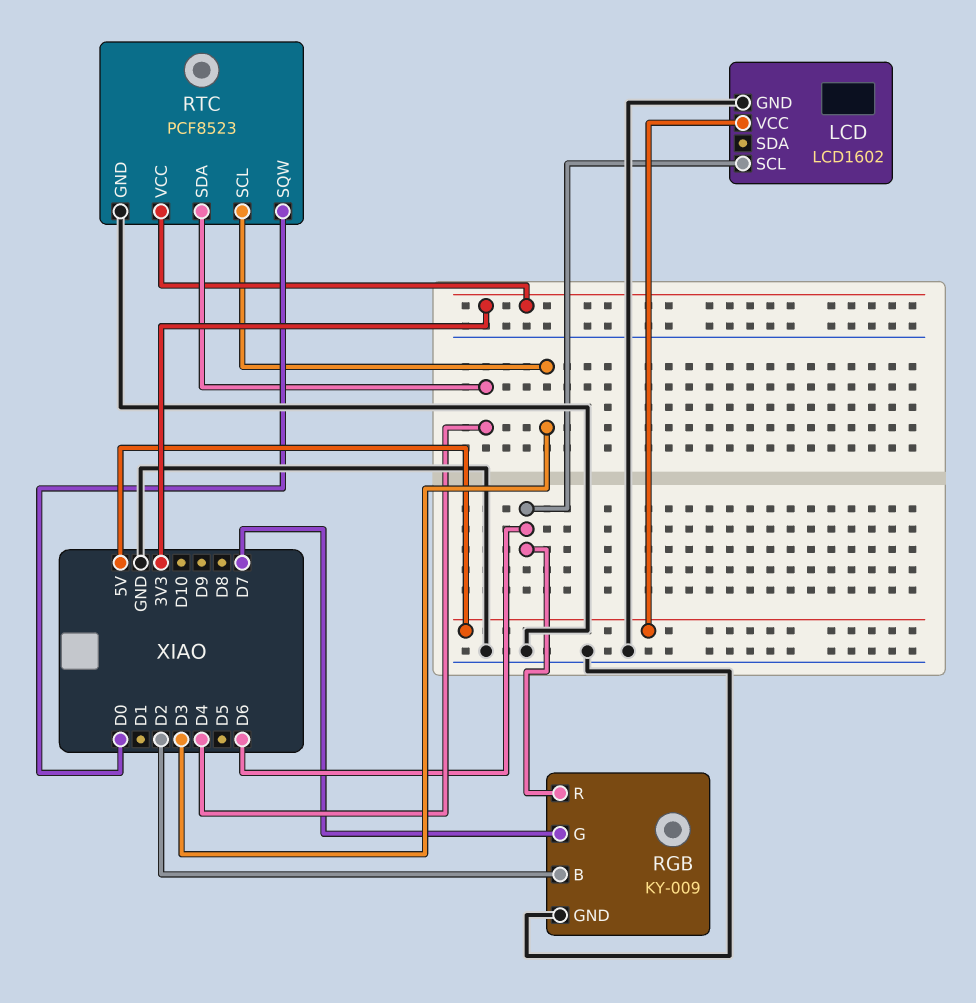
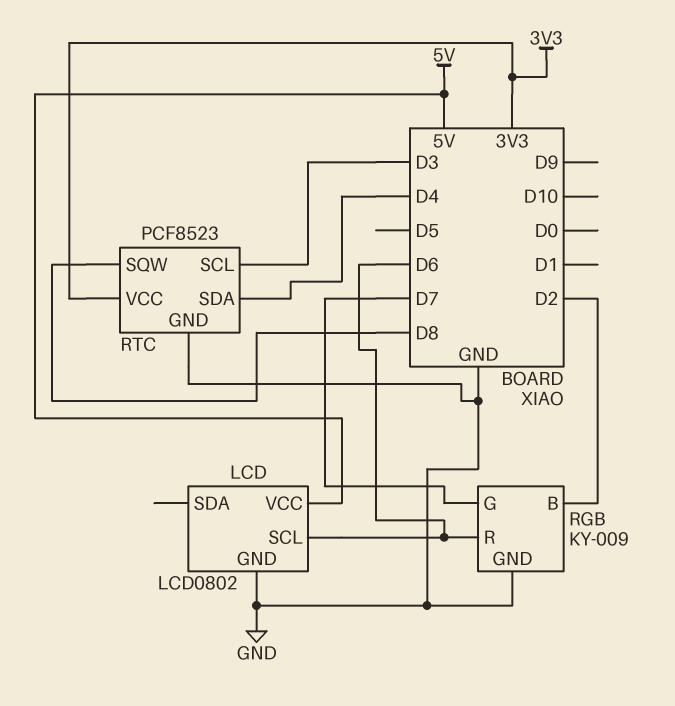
LCD: LCD1602 -> LCD0802
RTC pin SQW: D0 -> D8

